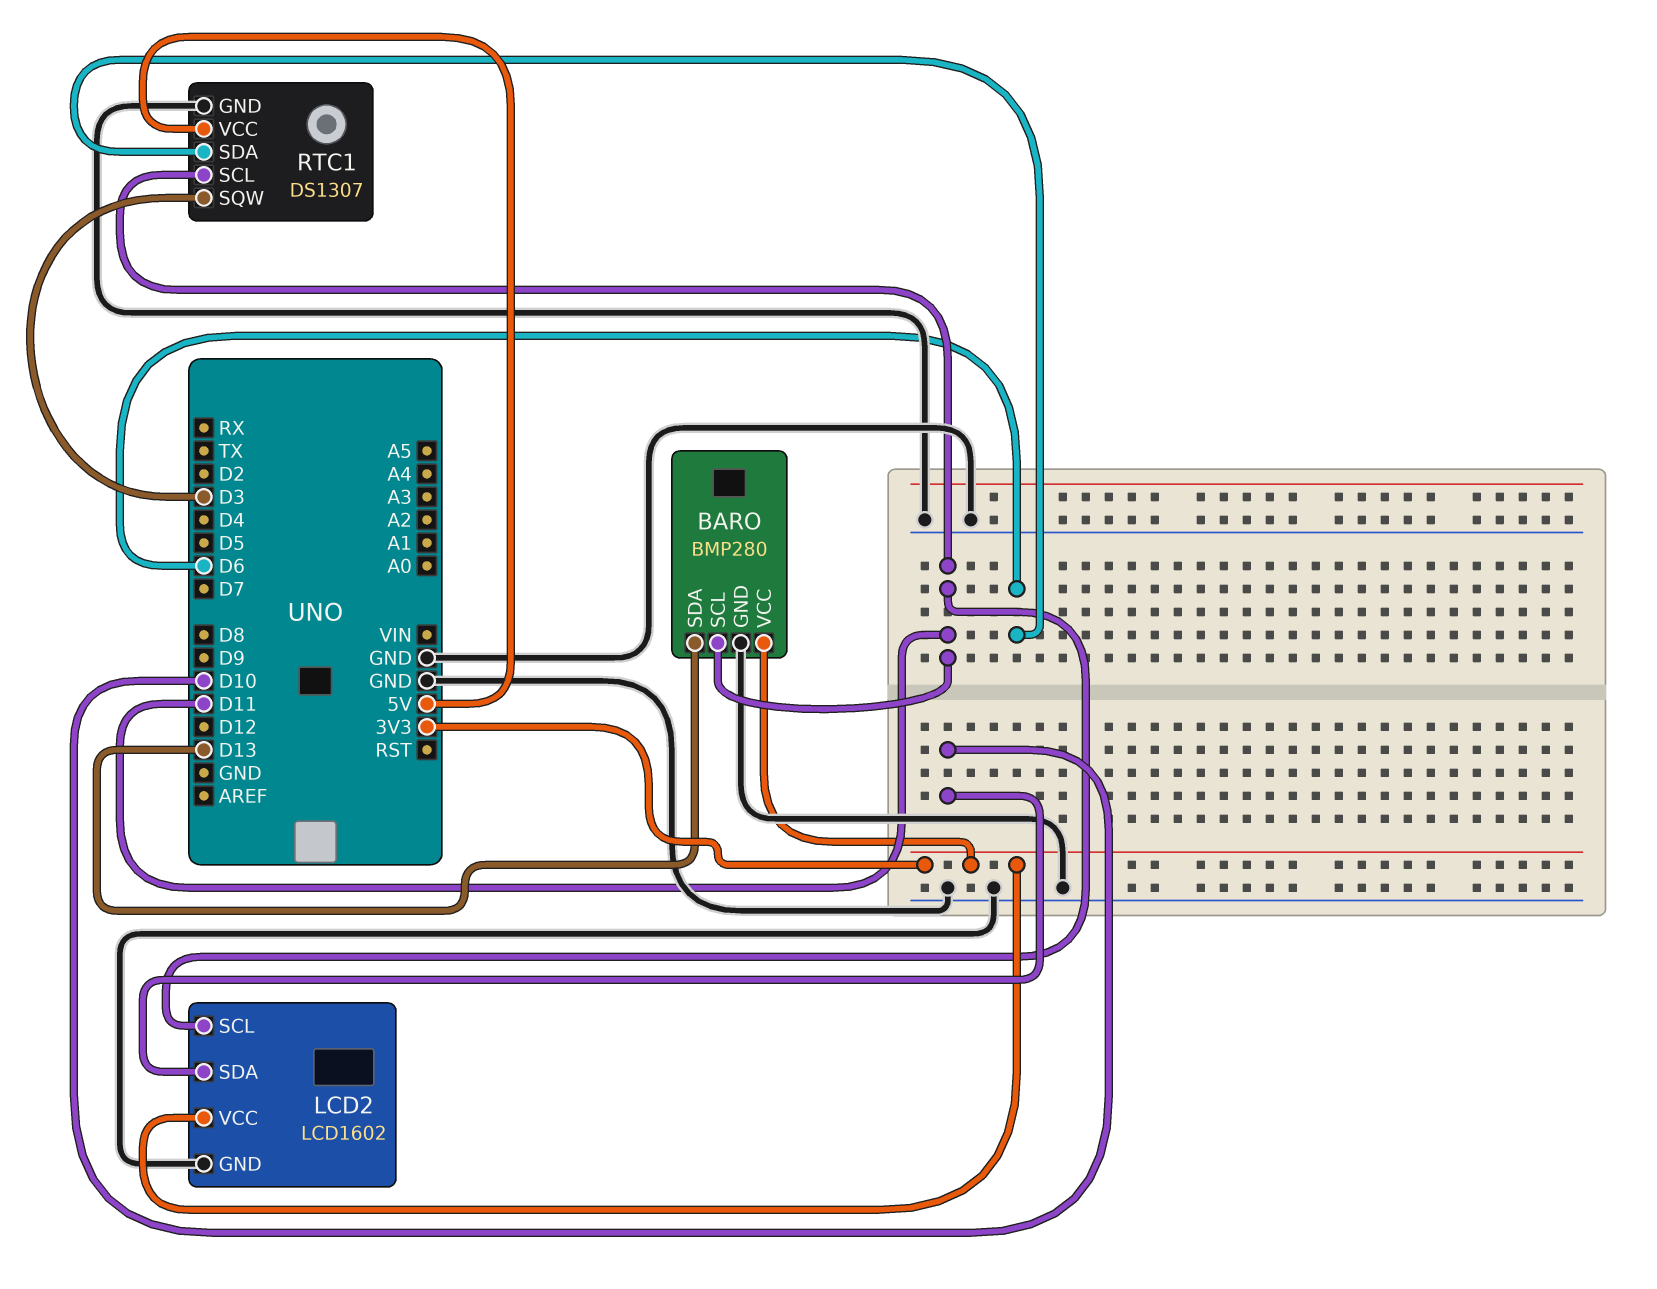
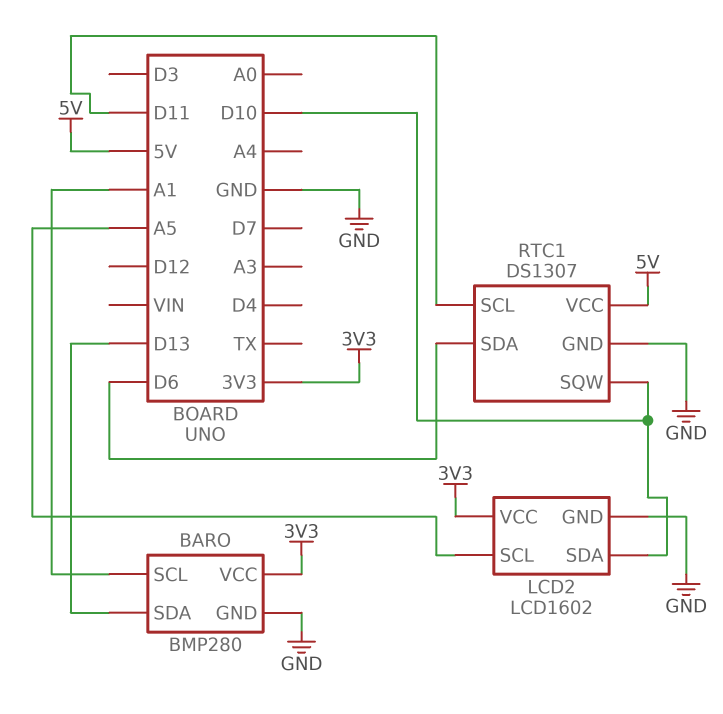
BARO pin SCL: D11 -> A1
LCD2 pin SCL: D11 -> A5
RTC1 pin SQW: D3 -> D10

